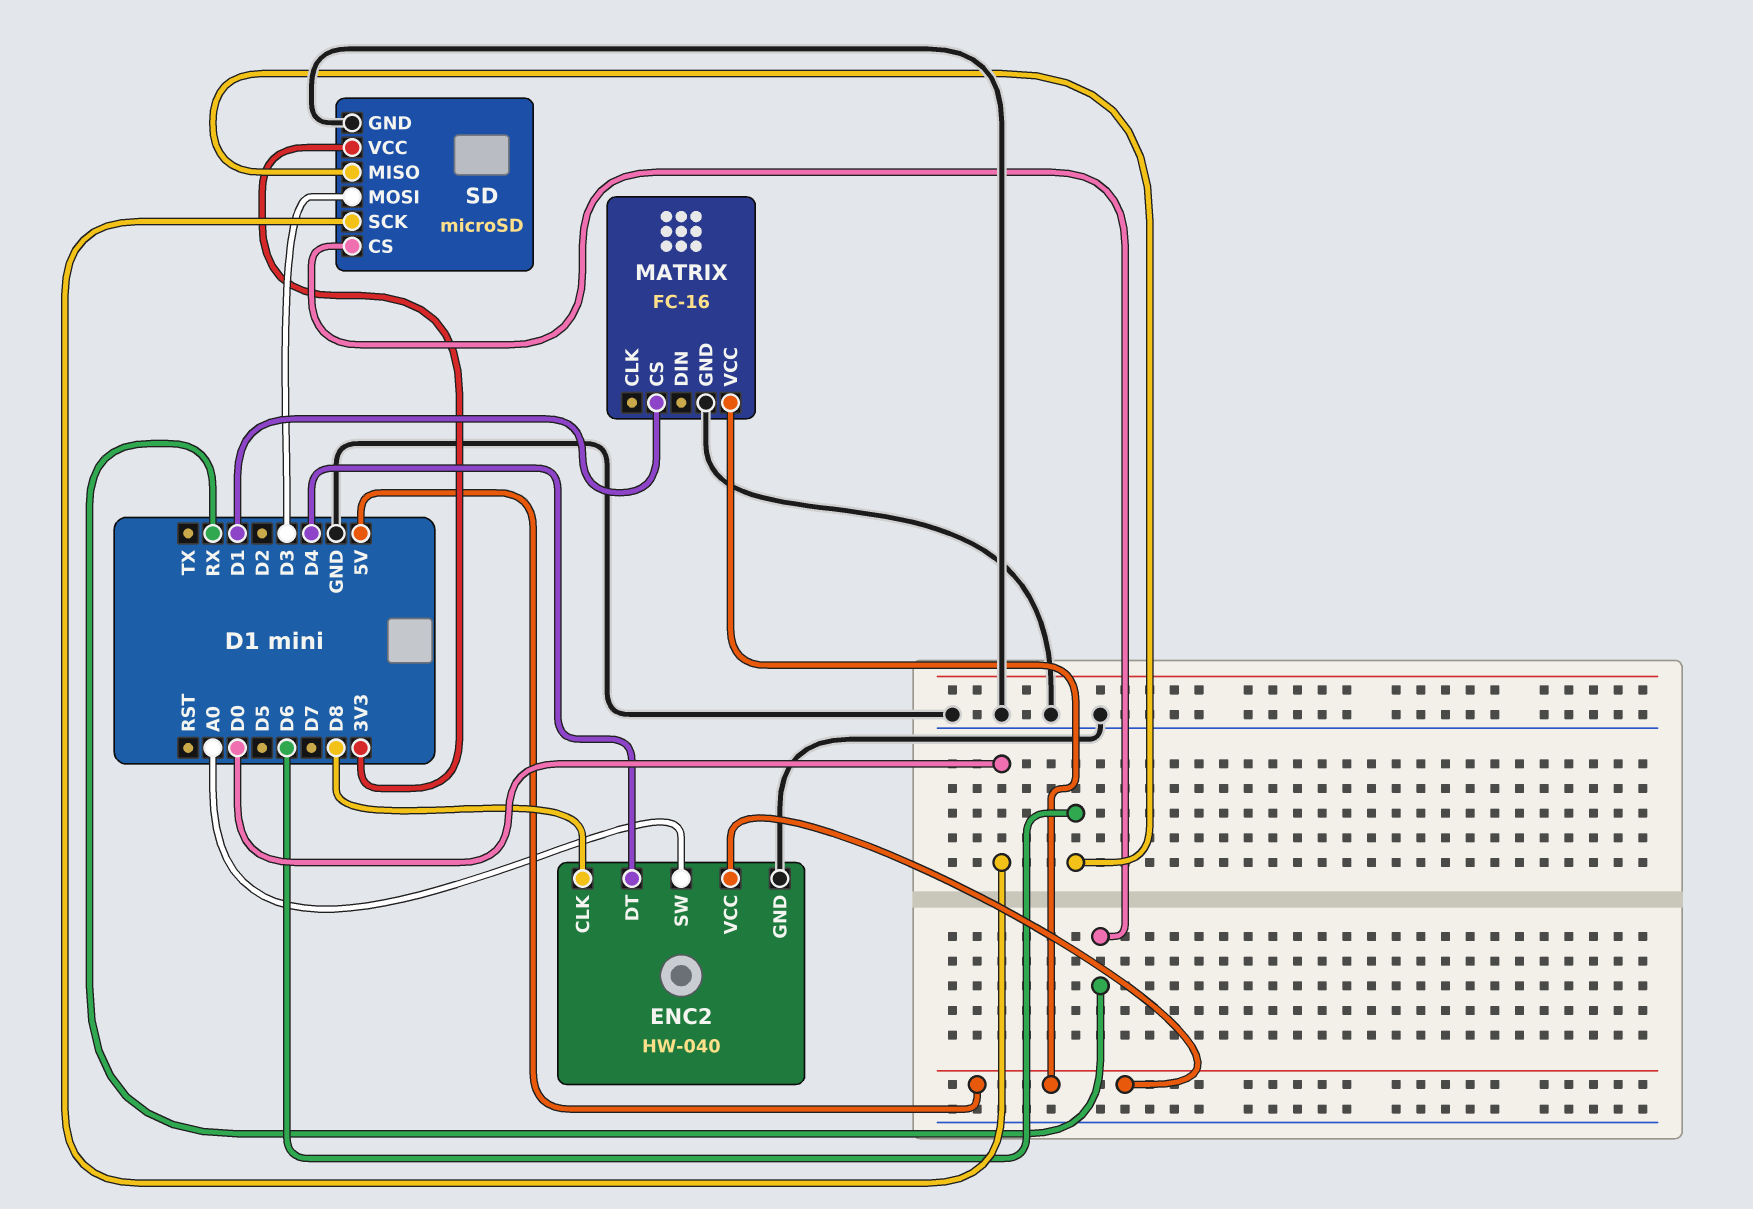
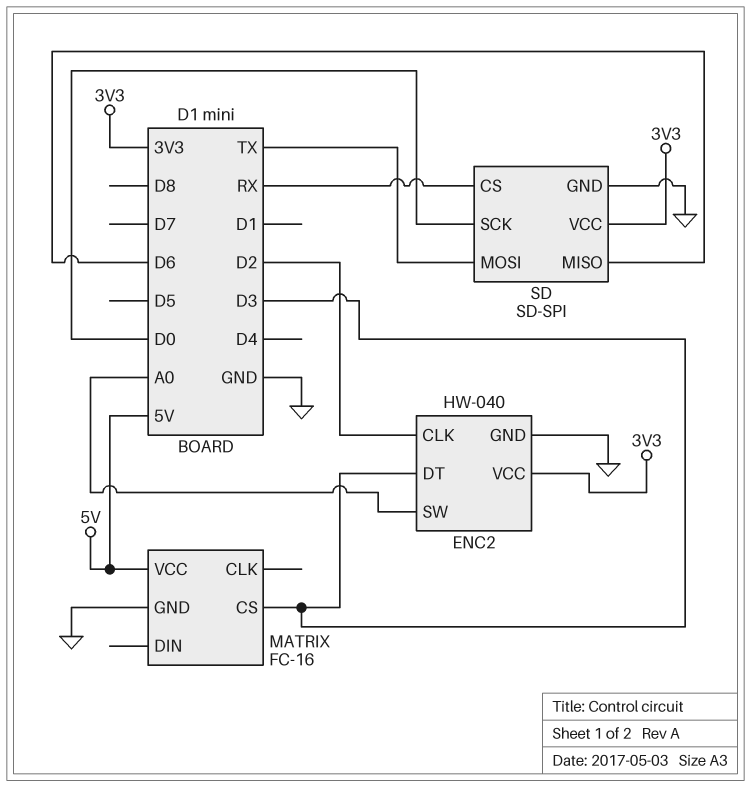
ENC2 pin CLK: D8 -> D2
ENC2 pin DT: D4 -> D3
ENC2 pin VCC: 5V -> 3V3
MATRIX pin CS: D1 -> D3
SD: microSD -> SD-SPI
SD pin MOSI: D3 -> TX

